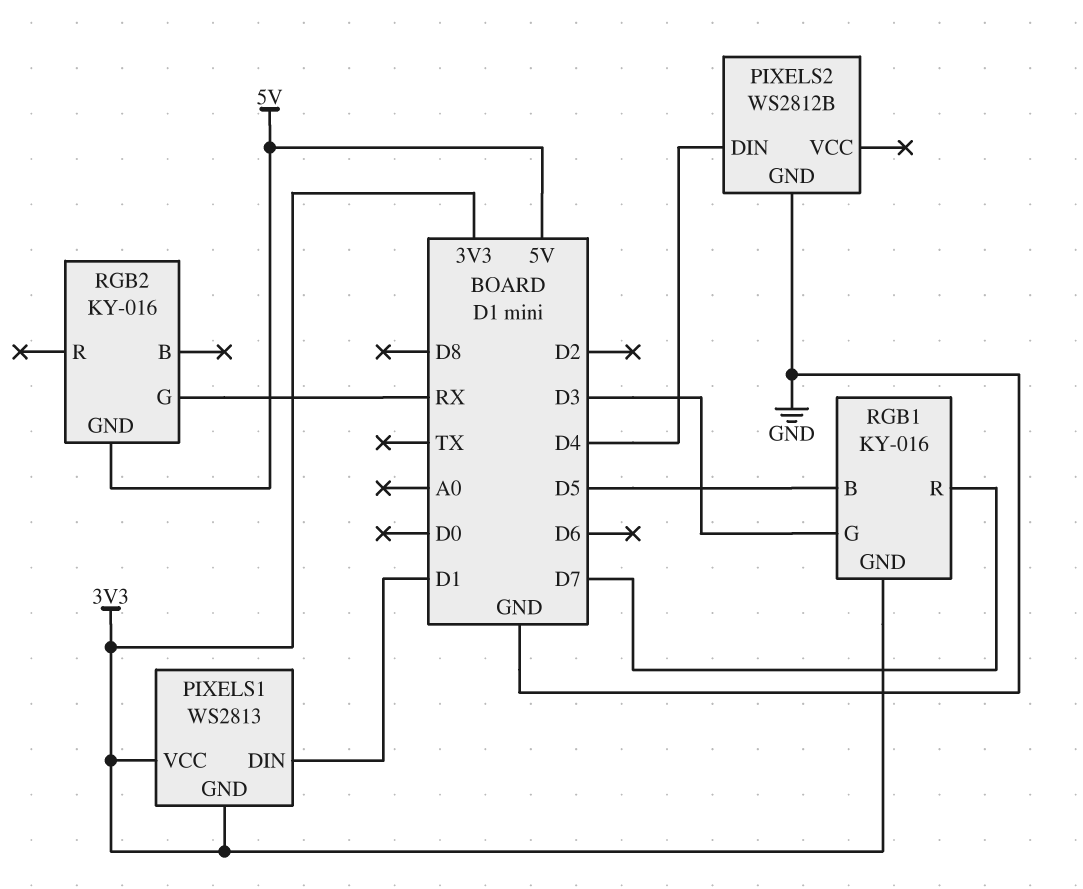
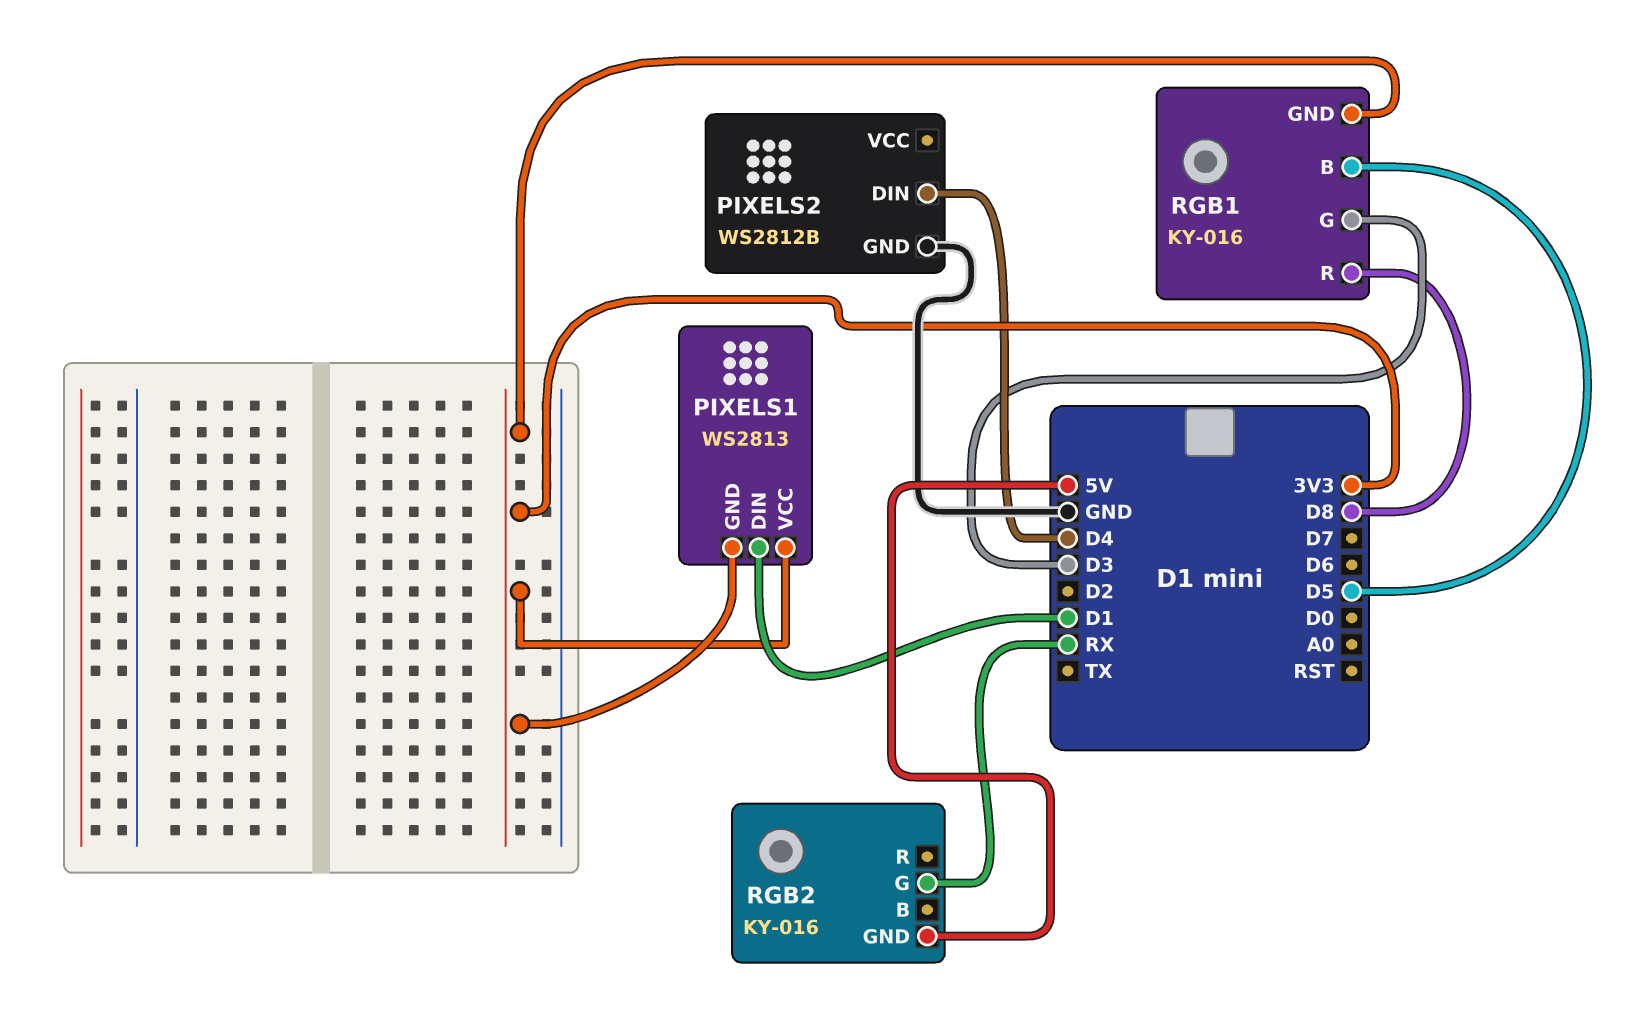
RGB1 pin R: D7 -> D8

